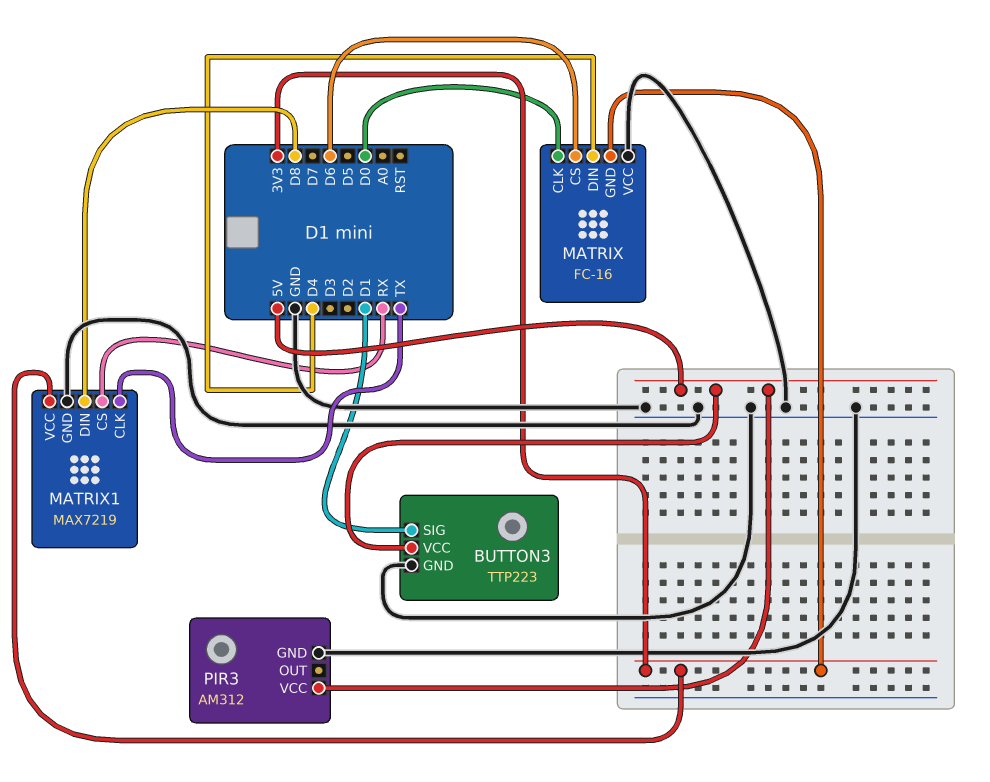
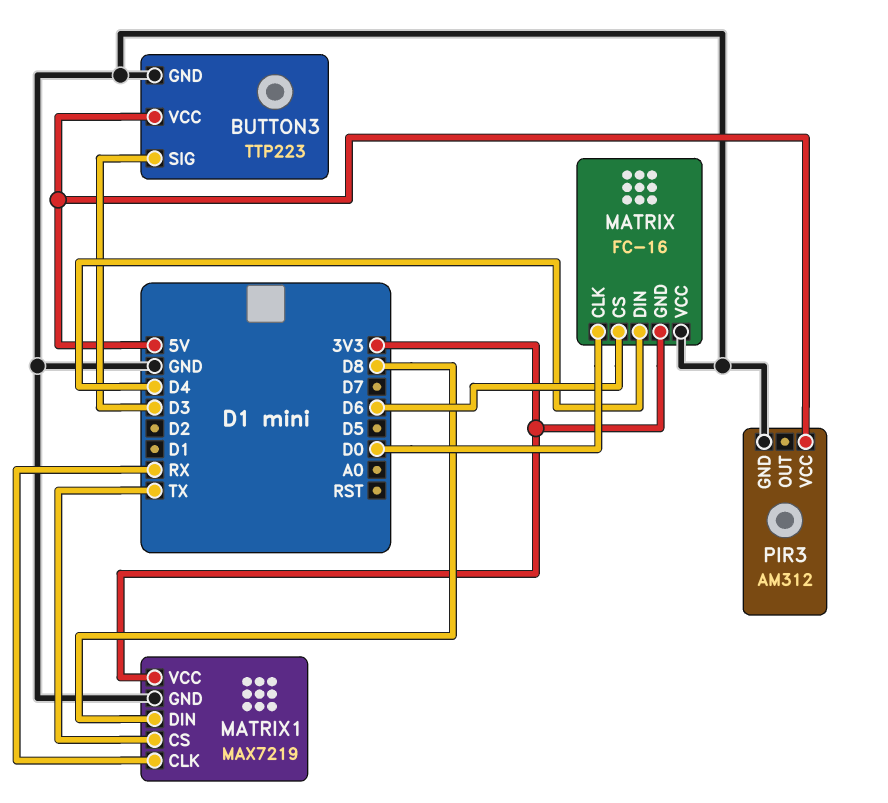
BUTTON3 pin SIG: D1 -> D3
MATRIX1 pin CLK: TX -> RX
MATRIX1 pin CS: RX -> TX

